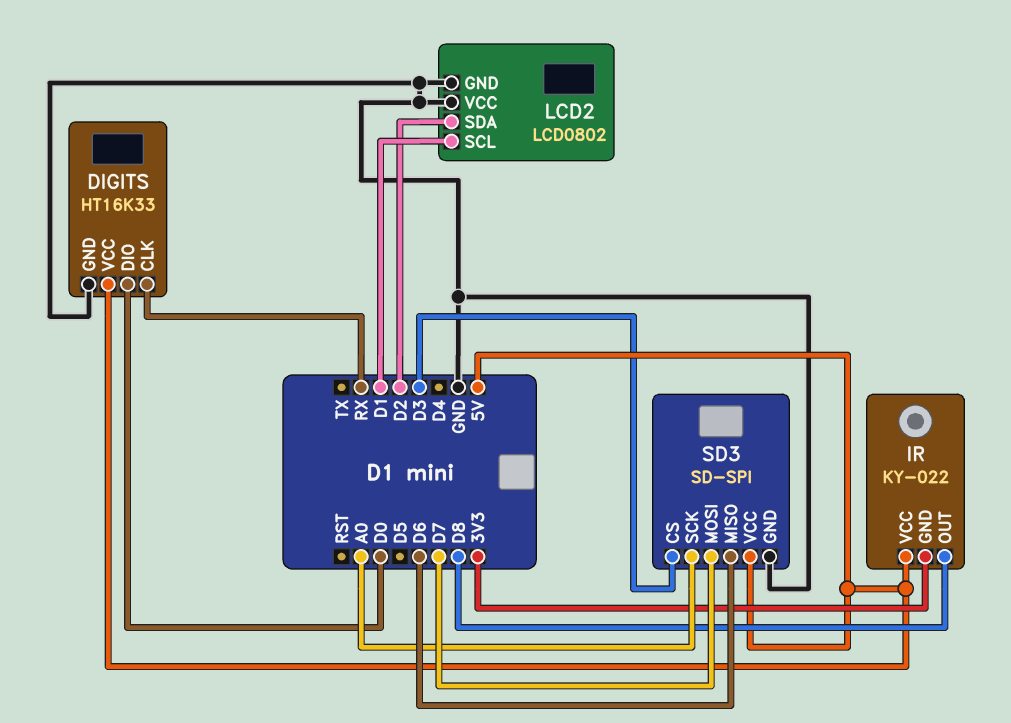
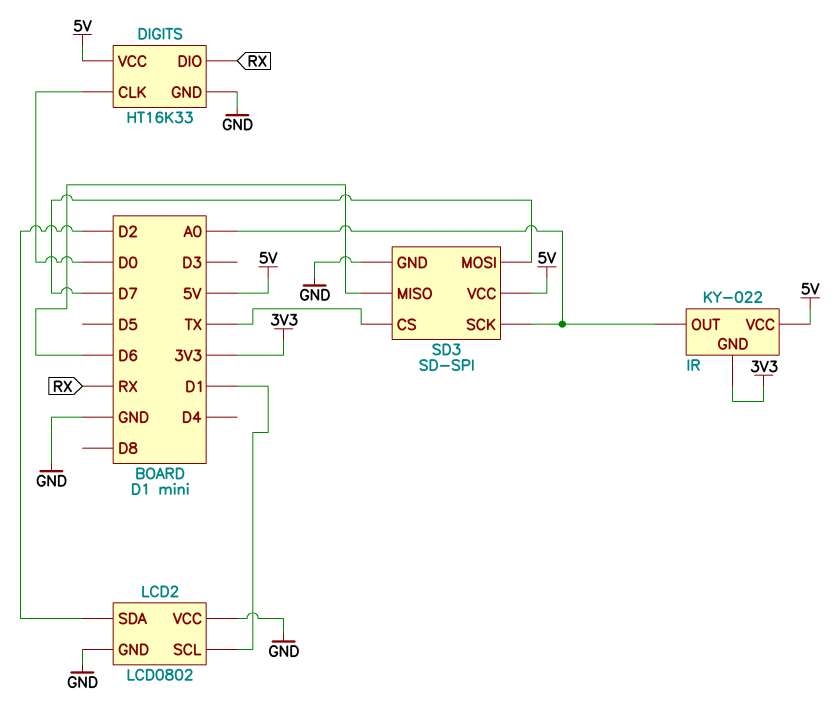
DIGITS pin CLK: RX -> D0
DIGITS pin DIO: D0 -> RX
IR pin OUT: D8 -> A0
SD3 pin CS: D3 -> TX

